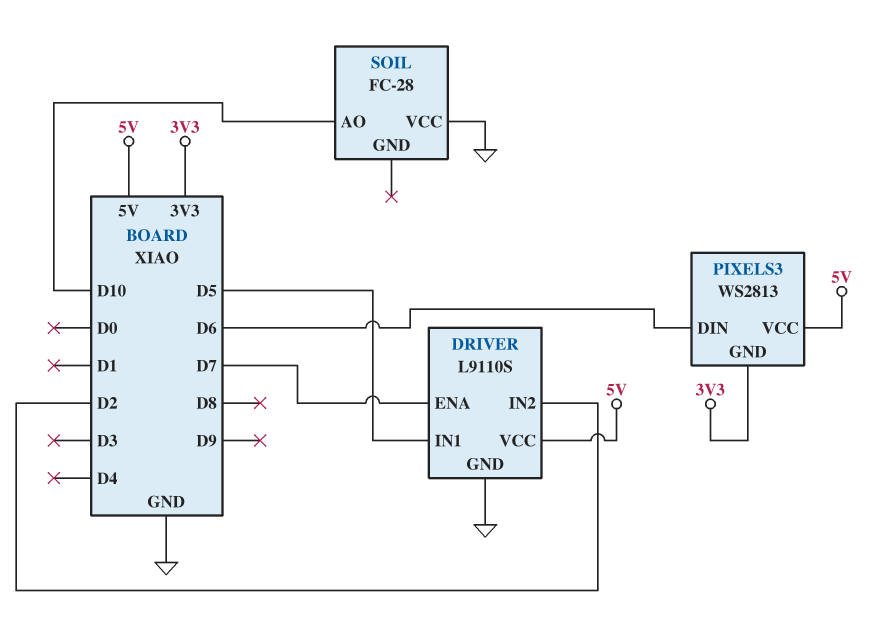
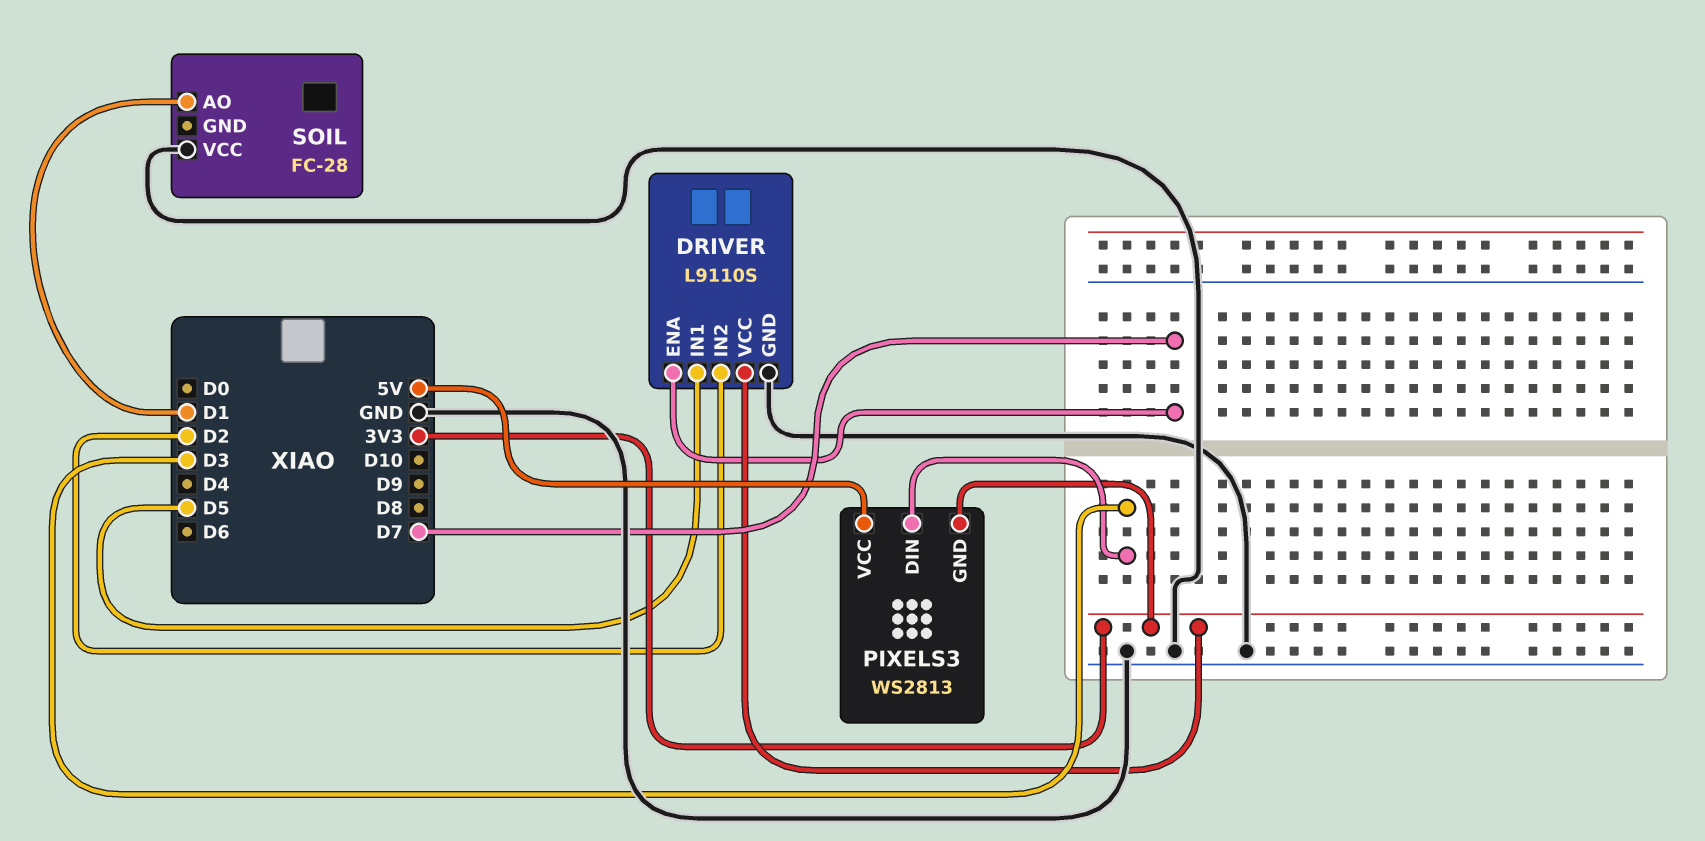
DRIVER pin VCC: 5V -> 3V3
PIXELS3 pin DIN: D6 -> D3
SOIL pin AO: D10 -> D1

